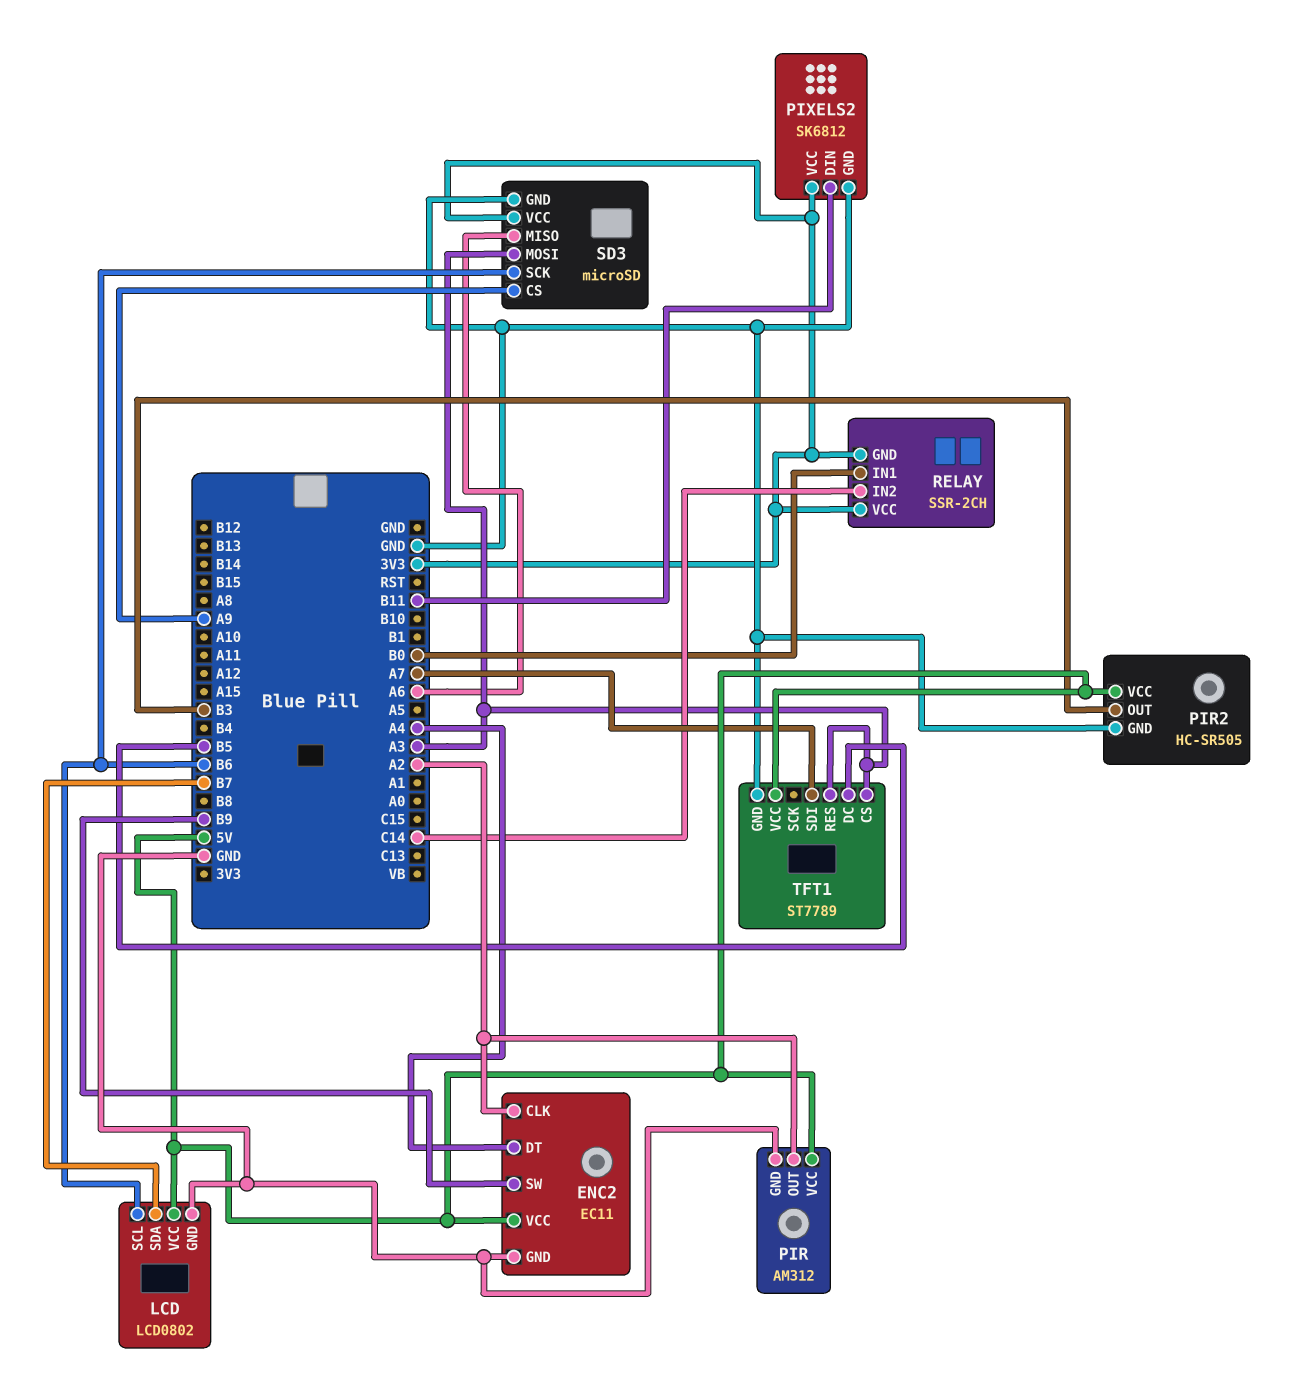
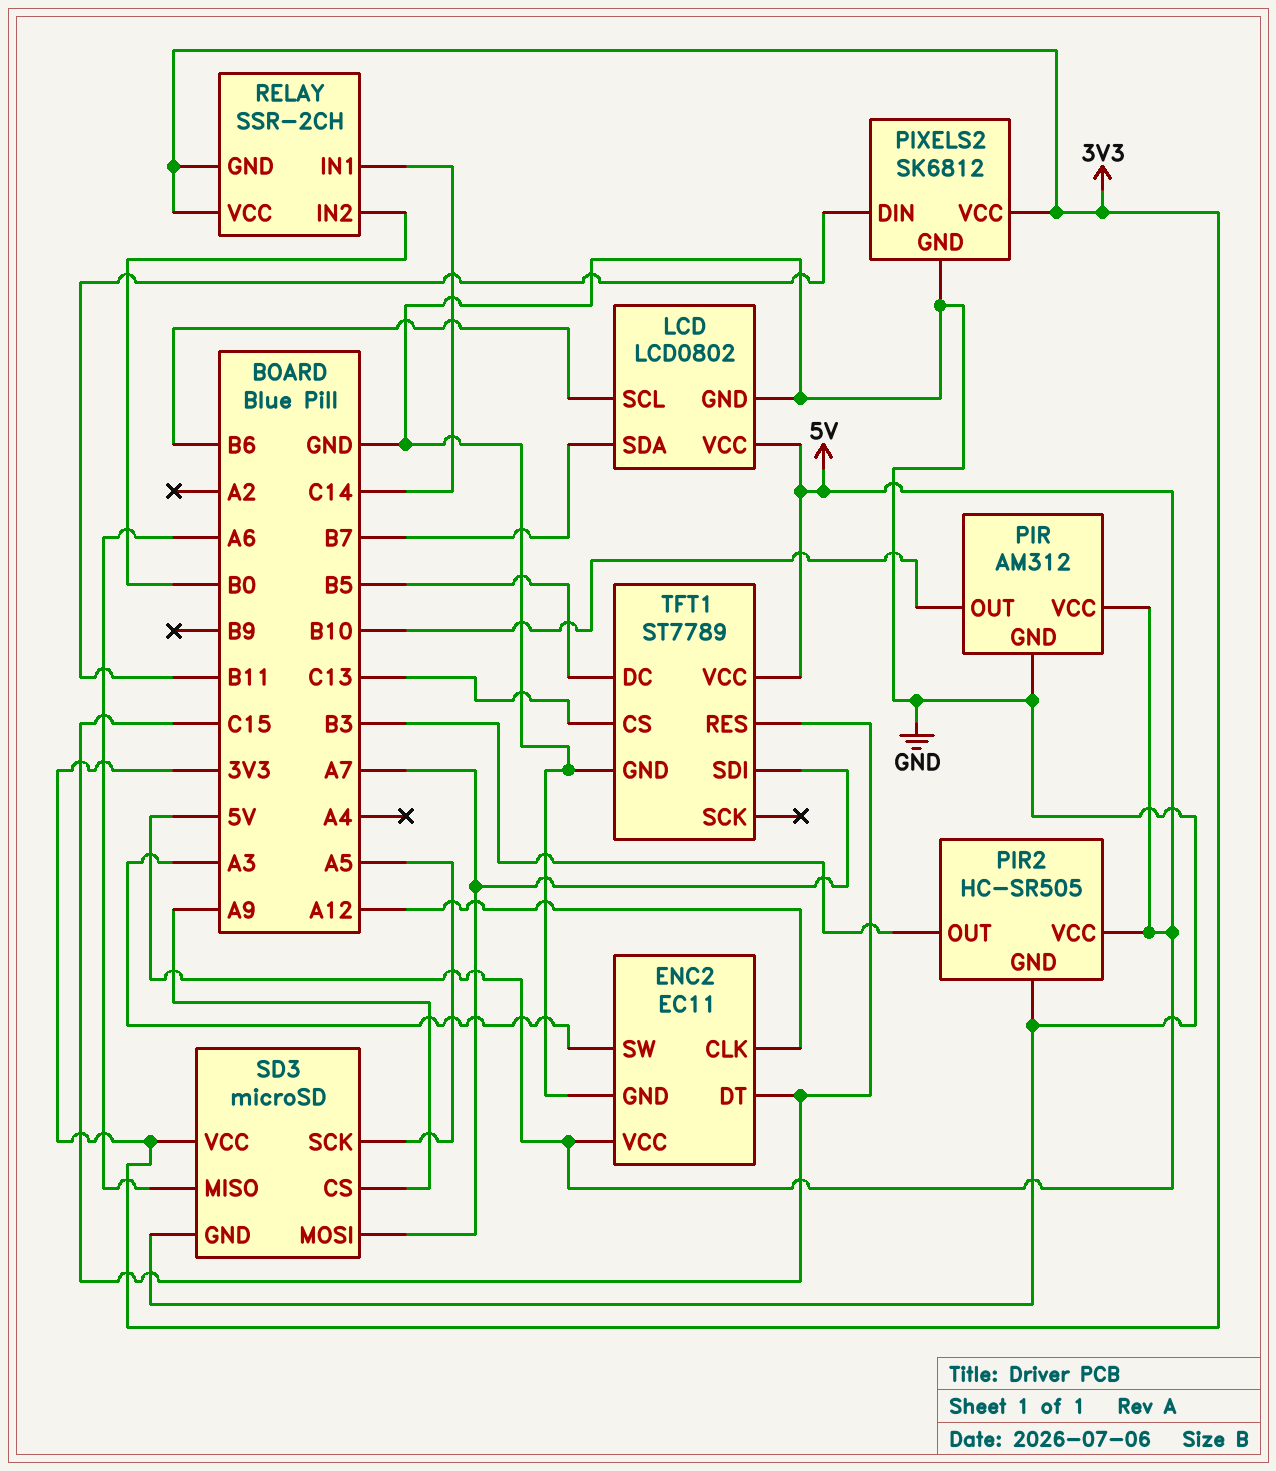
ENC2 pin CLK: A2 -> A12
ENC2 pin DT: A4 -> C15
ENC2 pin SW: B9 -> A3
PIR pin OUT: A2 -> B10
RELAY pin IN1: B0 -> C14
RELAY pin IN2: C14 -> B0
SD3 pin MOSI: A3 -> A7
SD3 pin SCK: B6 -> A5
TFT1 pin CS: A3 -> C13
TFT1 pin RES: A3 -> C15

